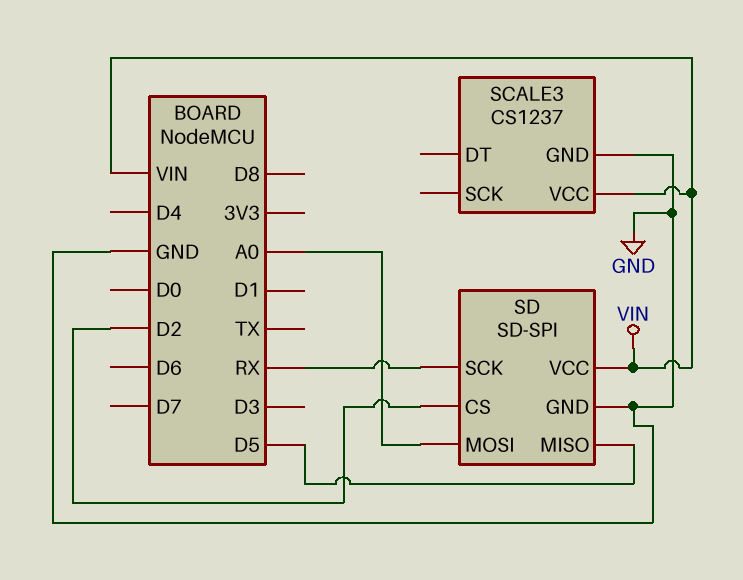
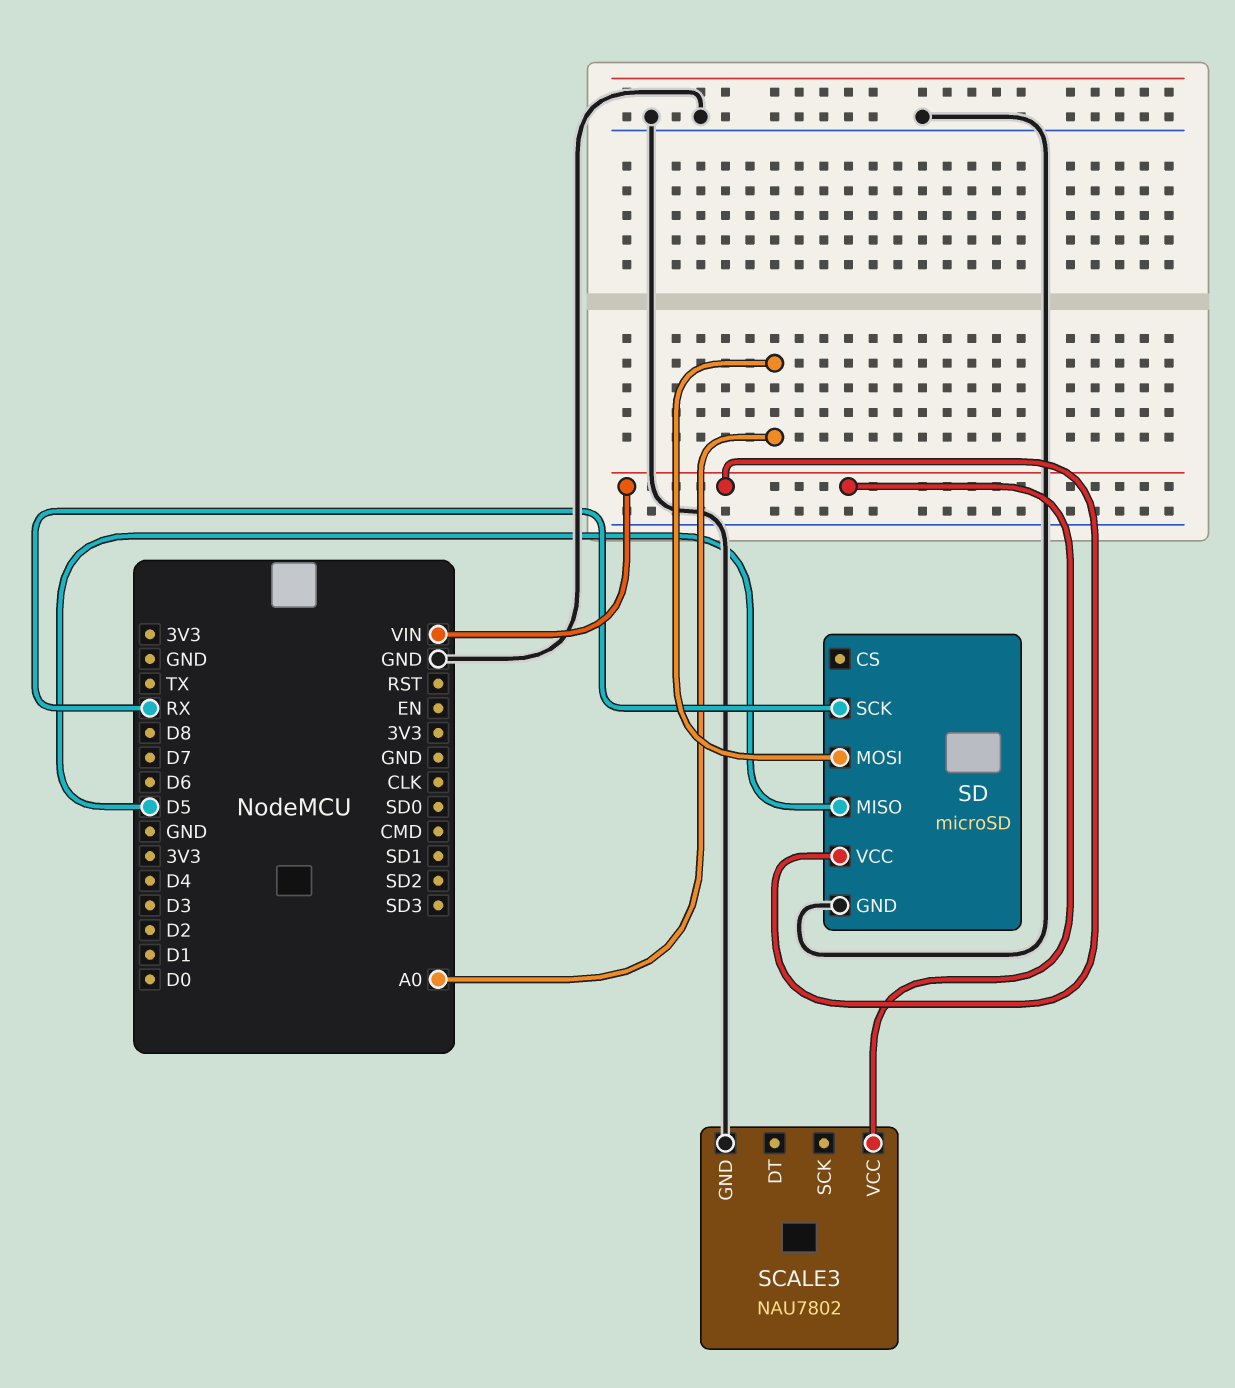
SCALE3: CS1237 -> NAU7802
SD: SD-SPI -> microSD
SD pin CS: D2 -> none

